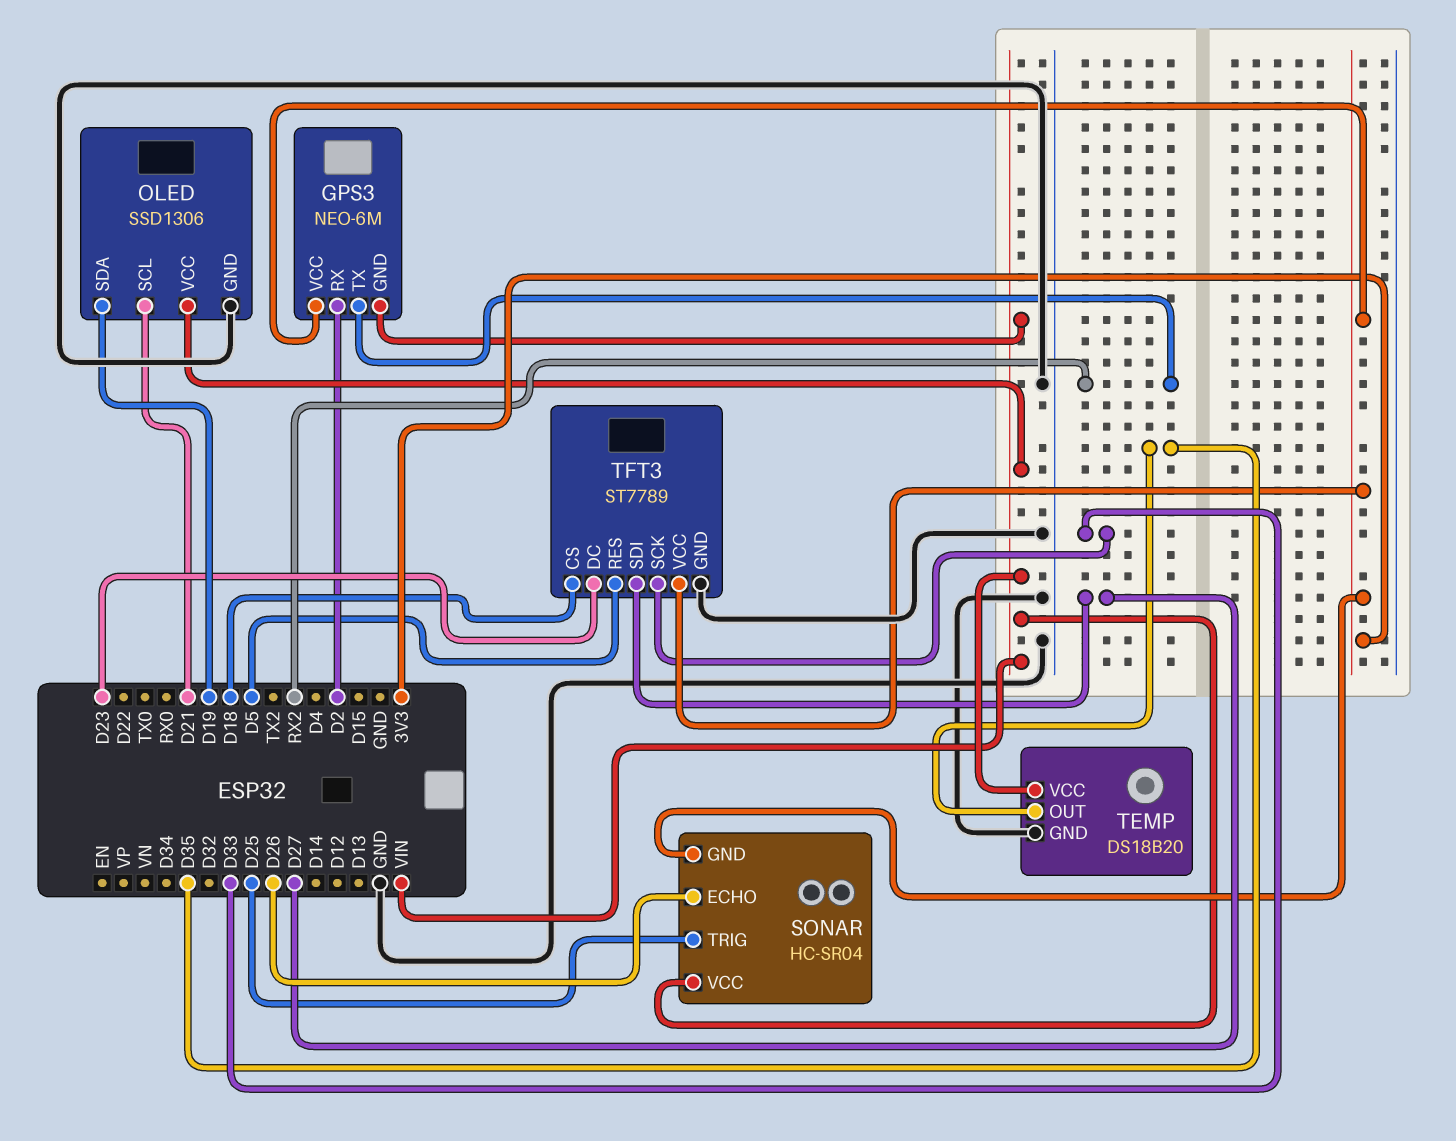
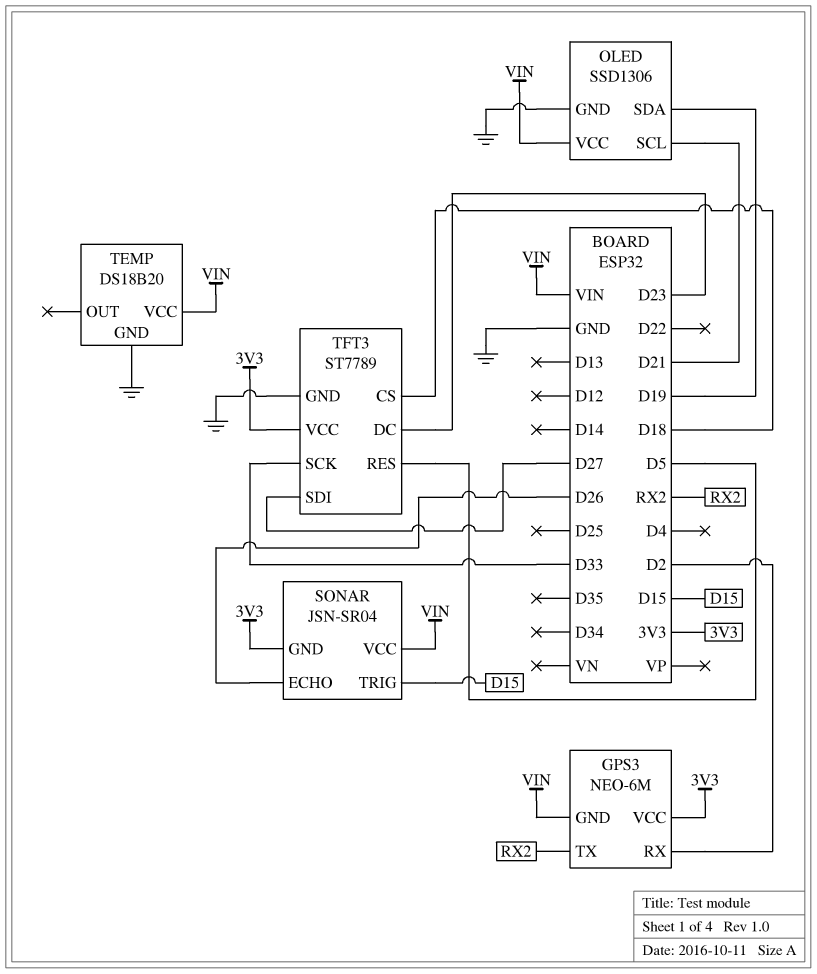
SONAR: HC-SR04 -> JSN-SR04
SONAR pin TRIG: D25 -> D15
TEMP pin OUT: D35 -> none

